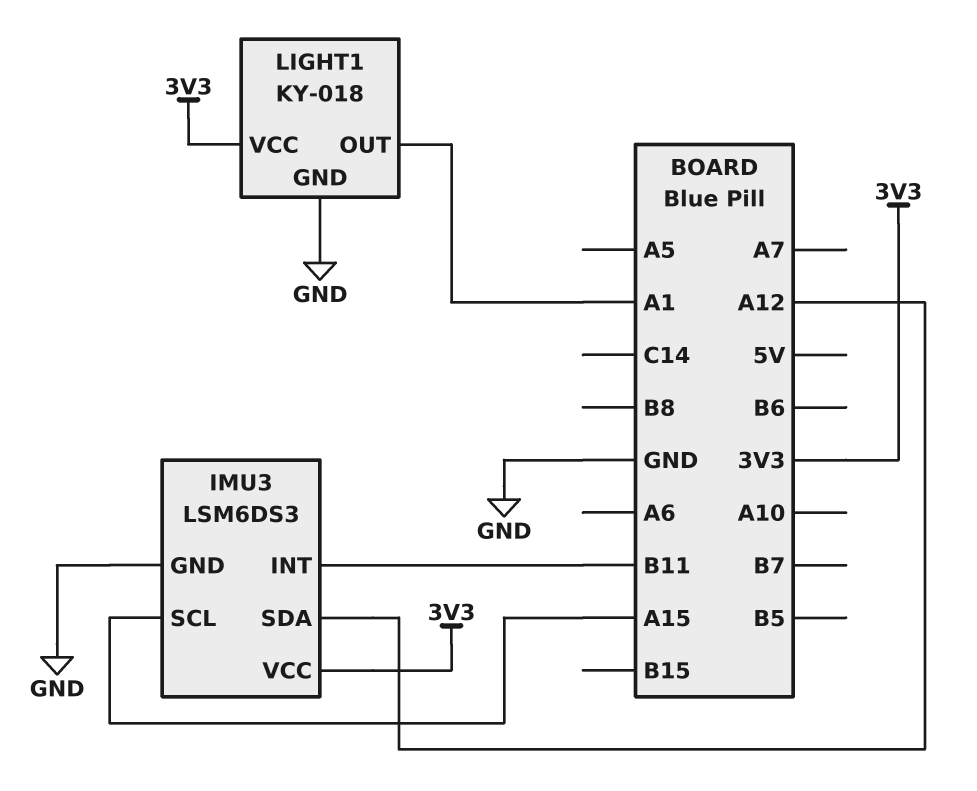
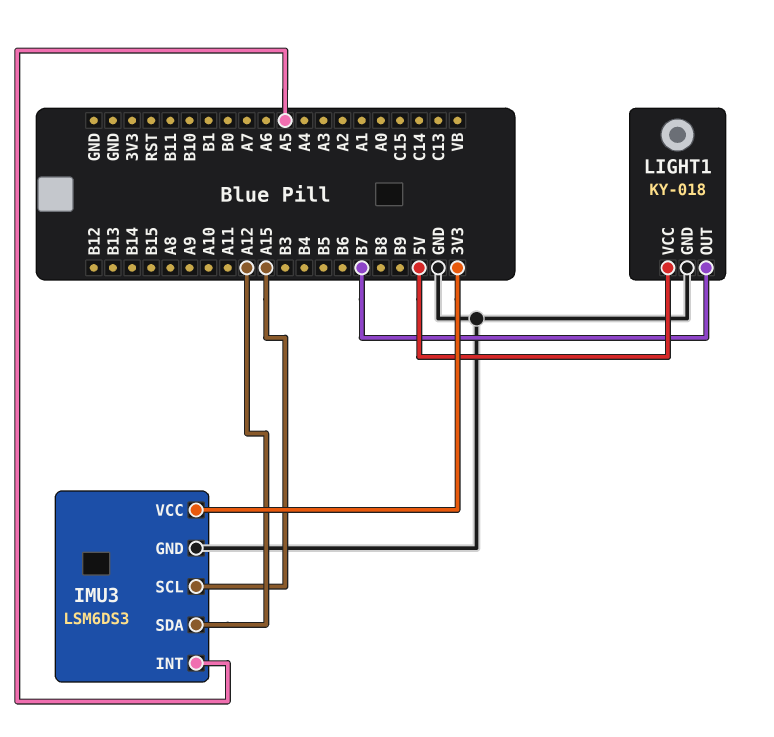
IMU3 pin INT: B11 -> A5
LIGHT1 pin OUT: A1 -> B7
LIGHT1 pin VCC: 3V3 -> 5V

